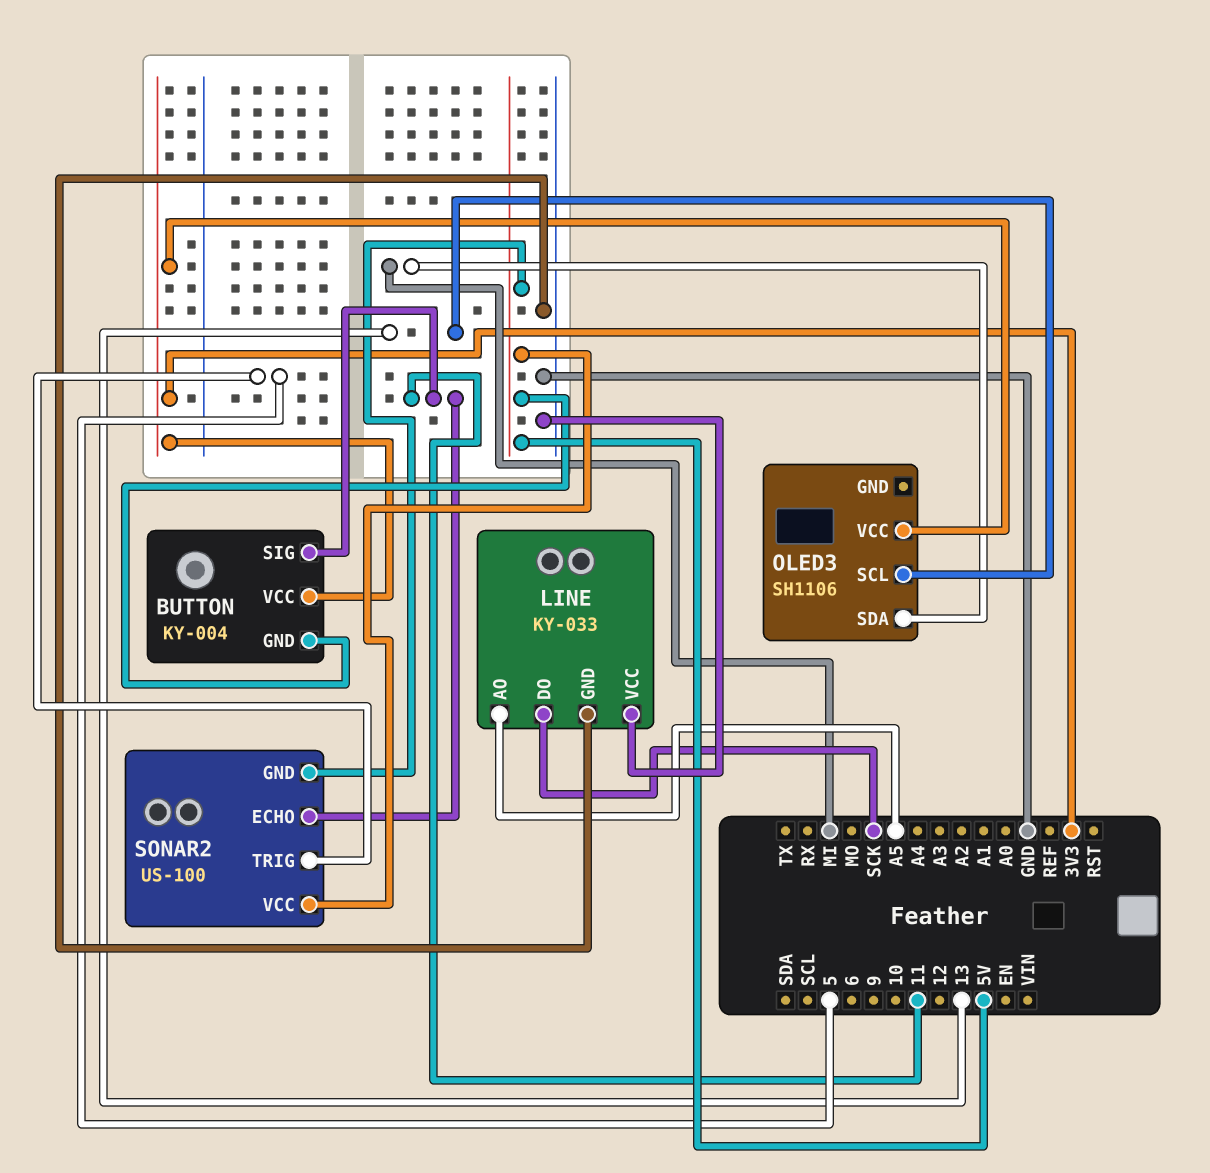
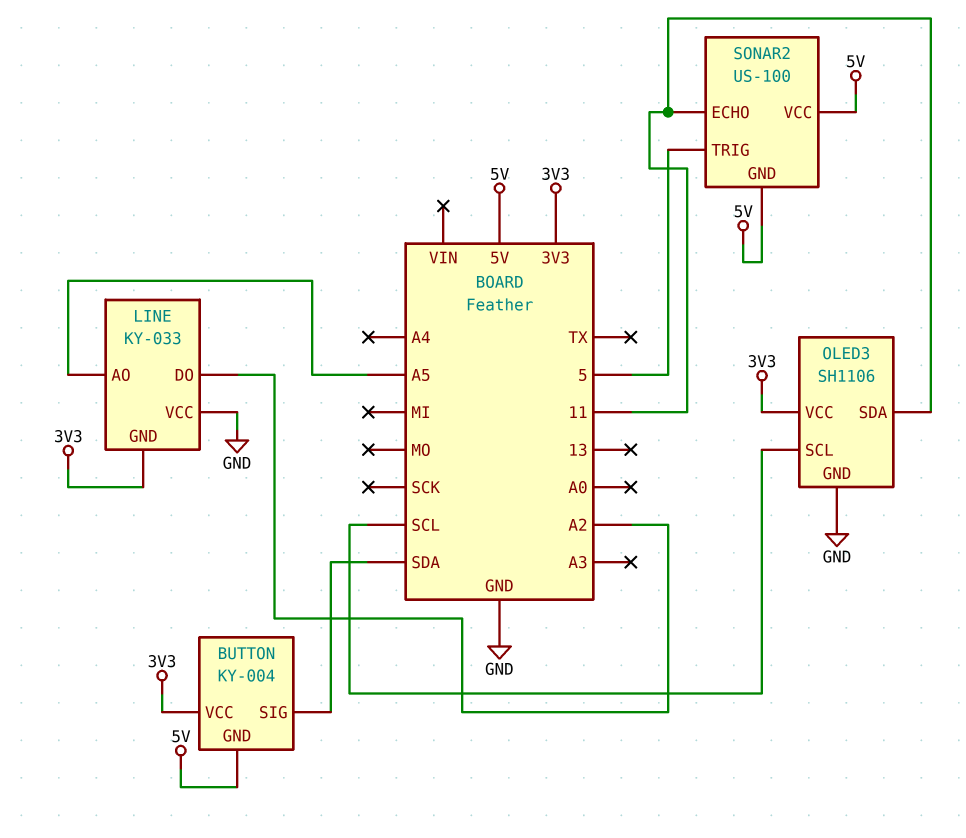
BUTTON pin SIG: 11 -> SDA
LINE pin DO: SCK -> A2
LINE pin GND: GND -> 3V3
OLED3 pin GND: none -> GND
OLED3 pin SCL: 13 -> SCL
OLED3 pin SDA: MI -> 11

